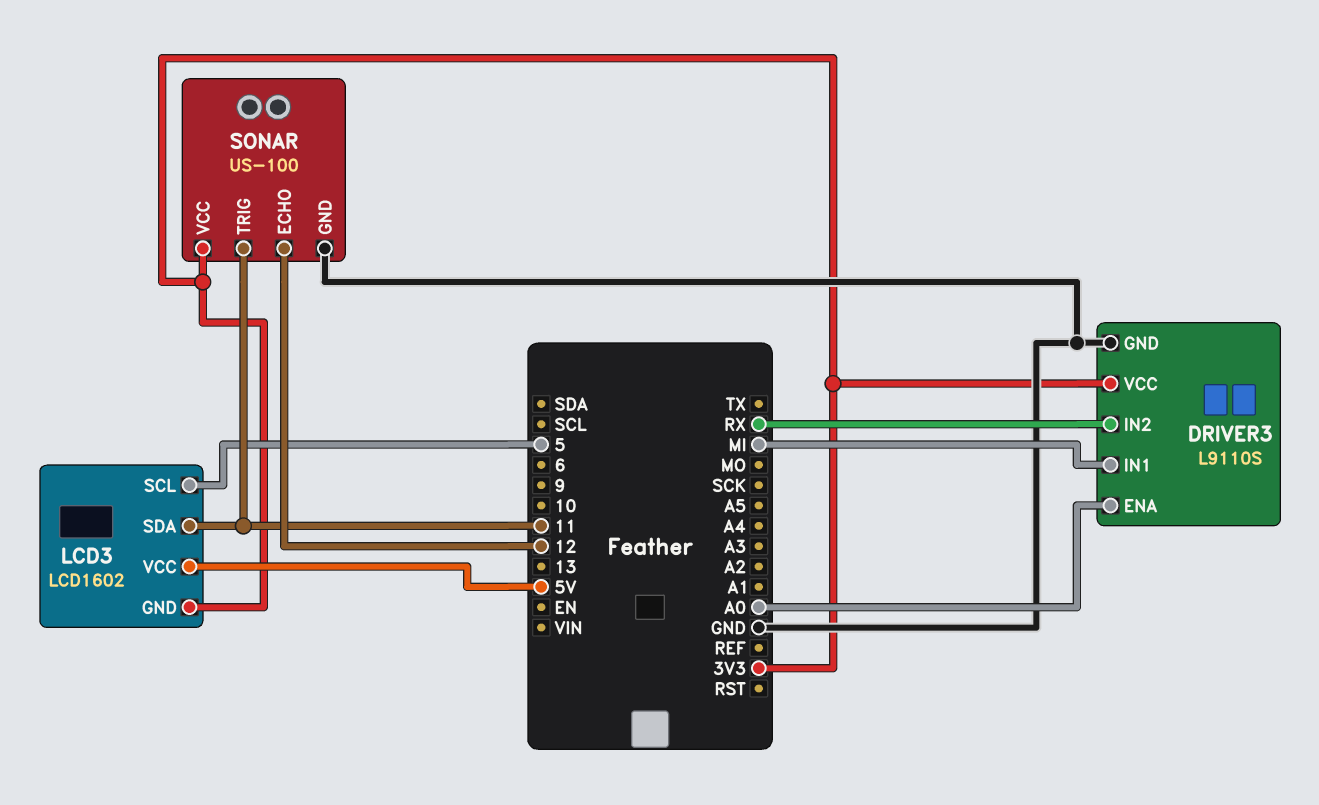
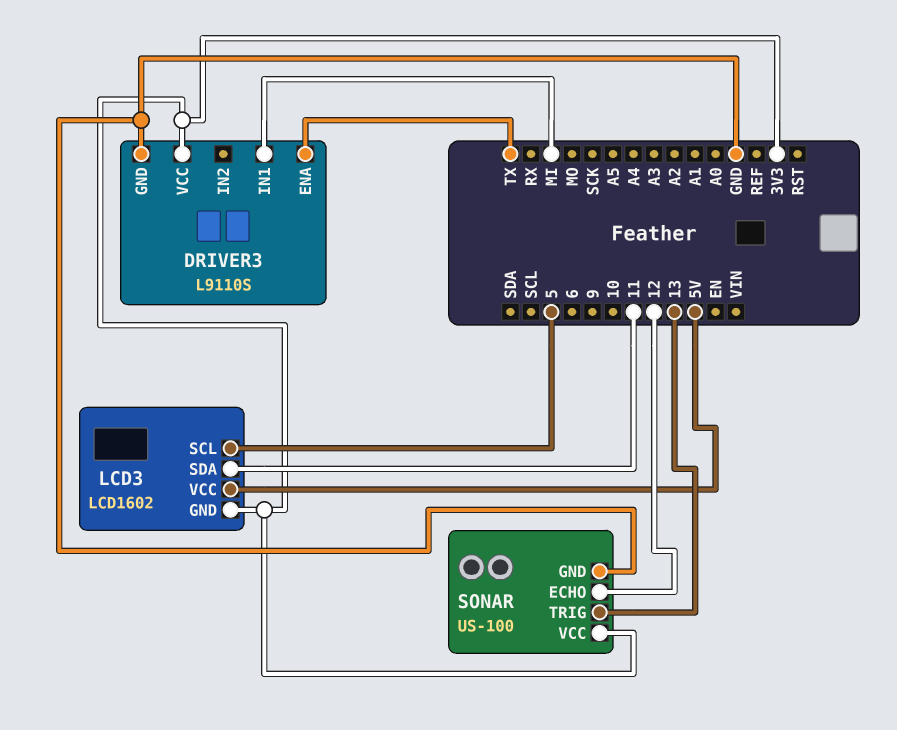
DRIVER3 pin ENA: A0 -> TX
DRIVER3 pin IN2: RX -> none
SONAR pin TRIG: 11 -> 13

